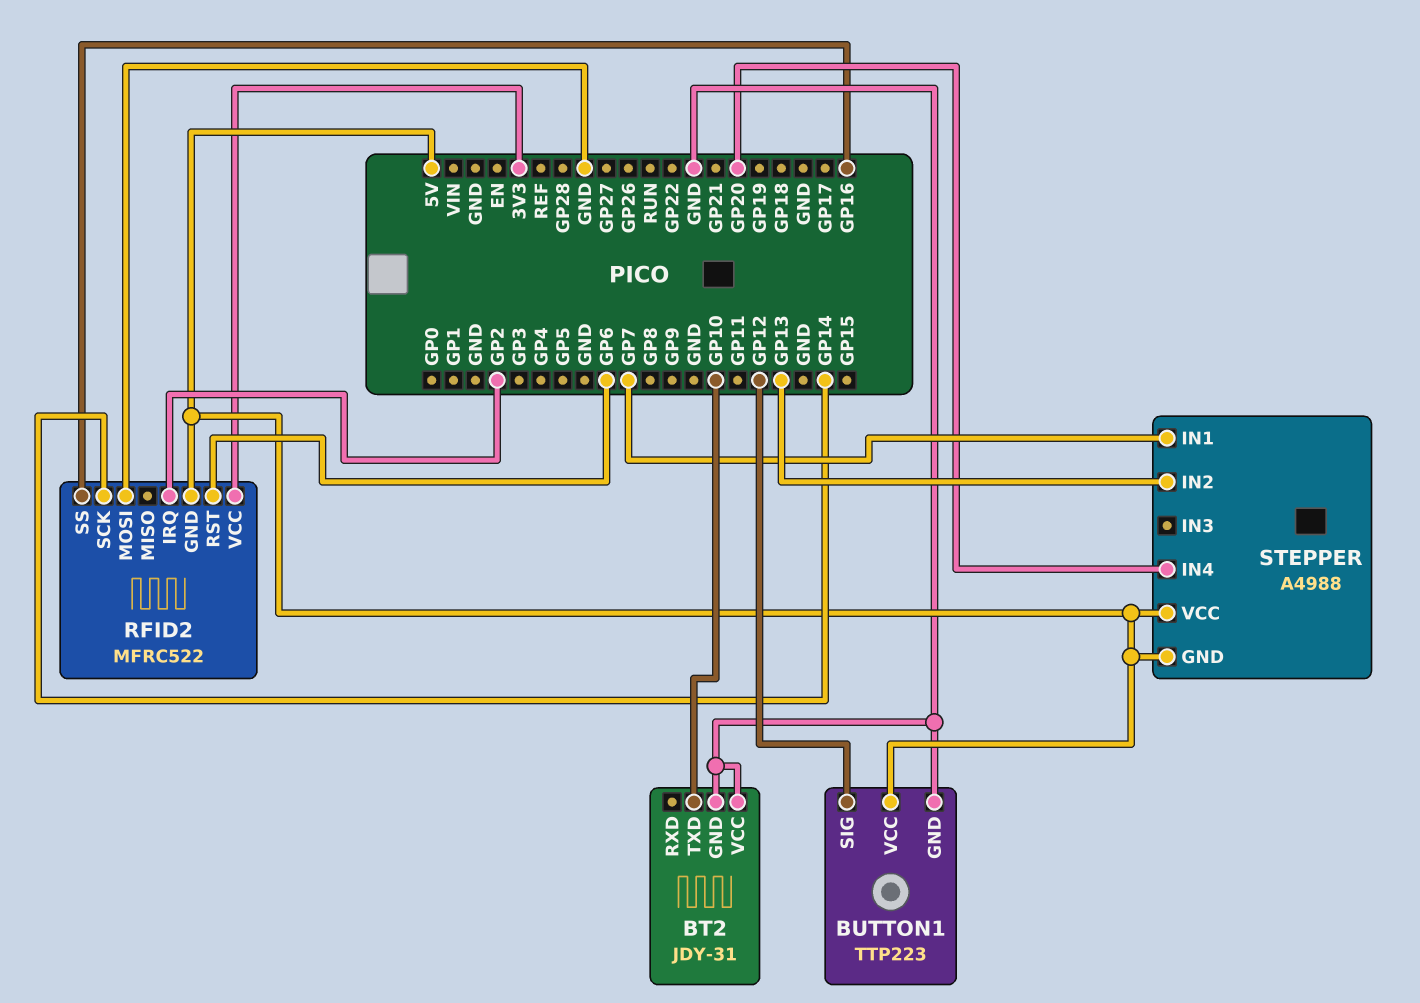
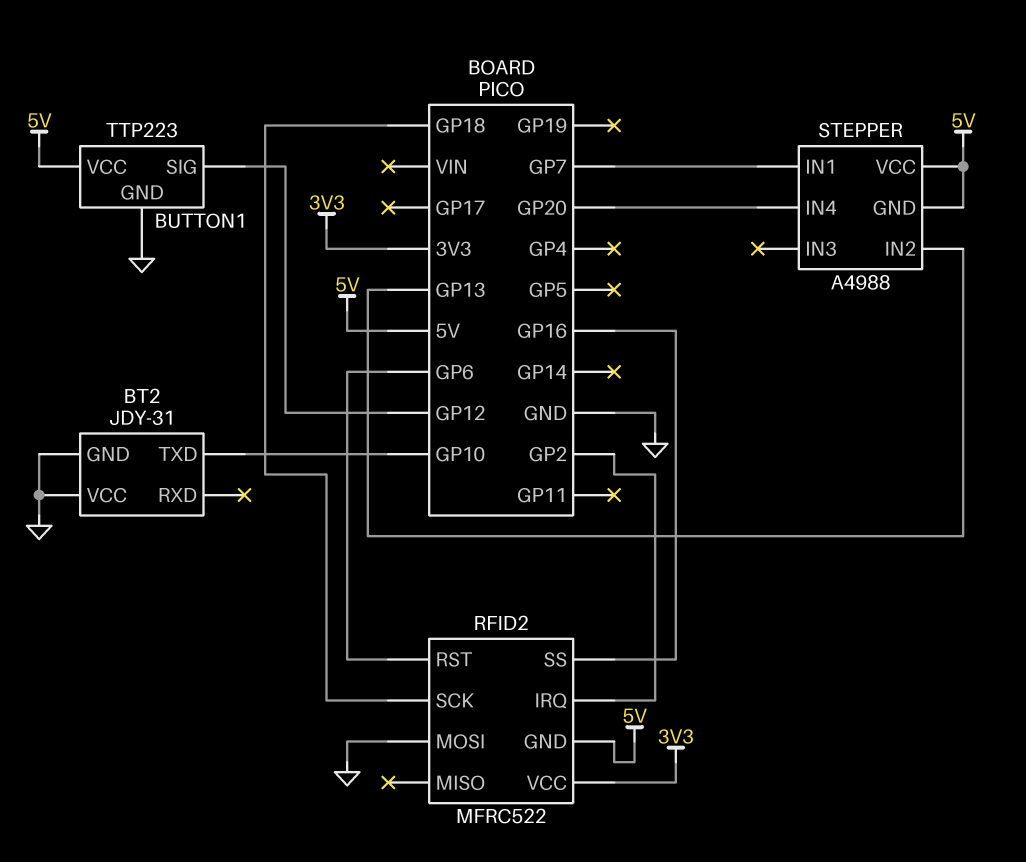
RFID2 pin SCK: GP14 -> GP18

